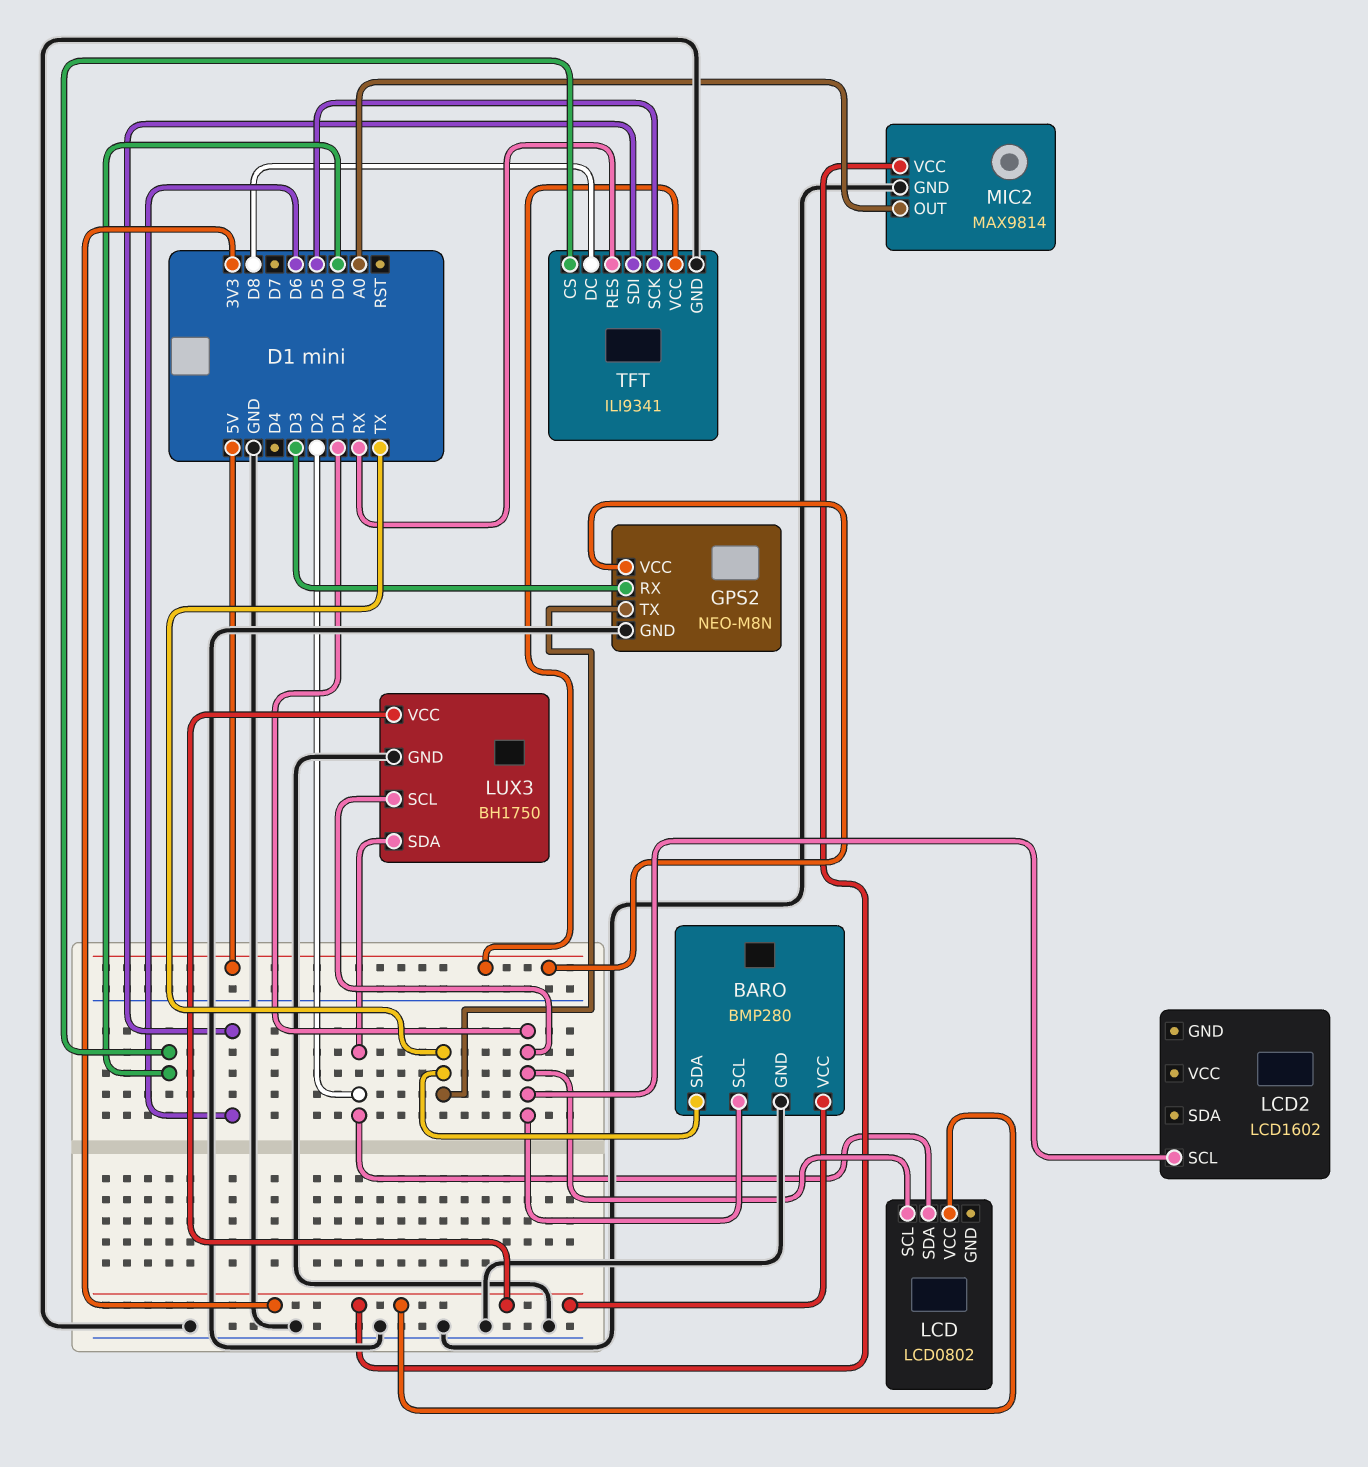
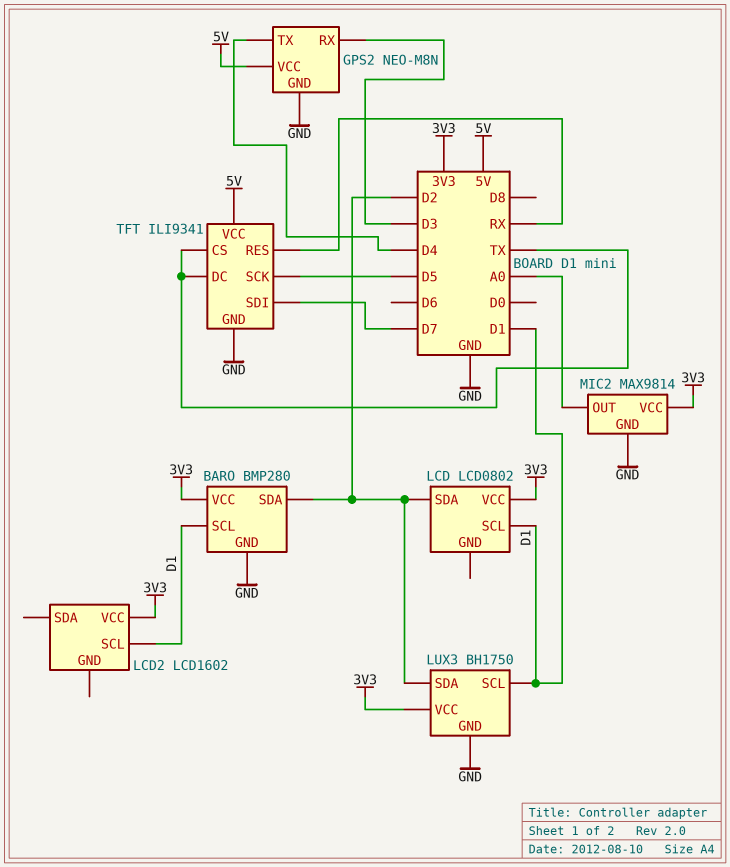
BARO pin SDA: TX -> D2
GPS2 pin TX: TX -> D4
LCD2 pin VCC: none -> 3V3
TFT pin CS: D0 -> TX
TFT pin DC: D8 -> TX
TFT pin SDI: D6 -> D7

